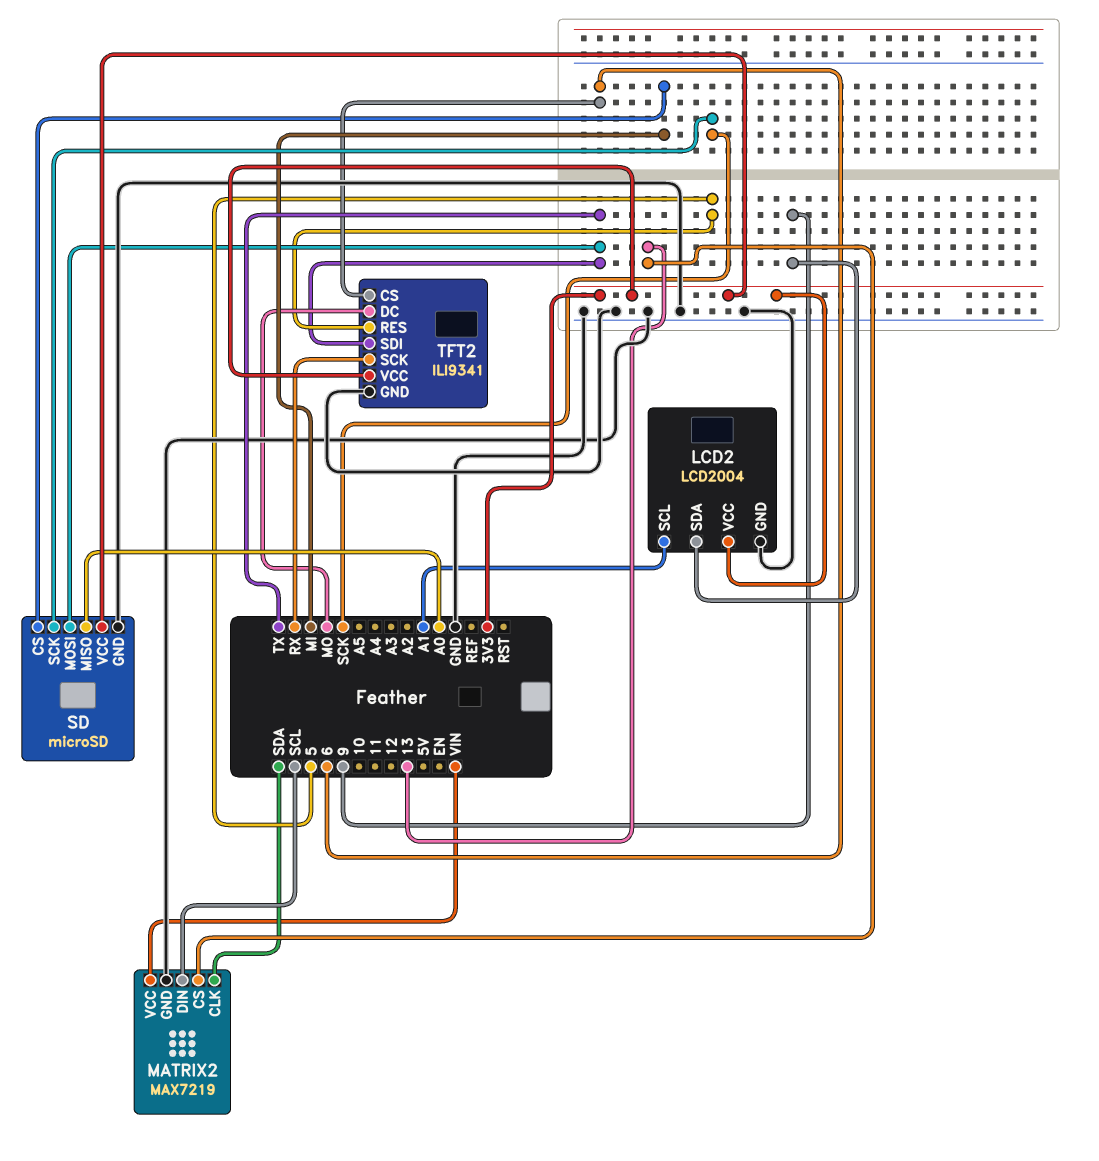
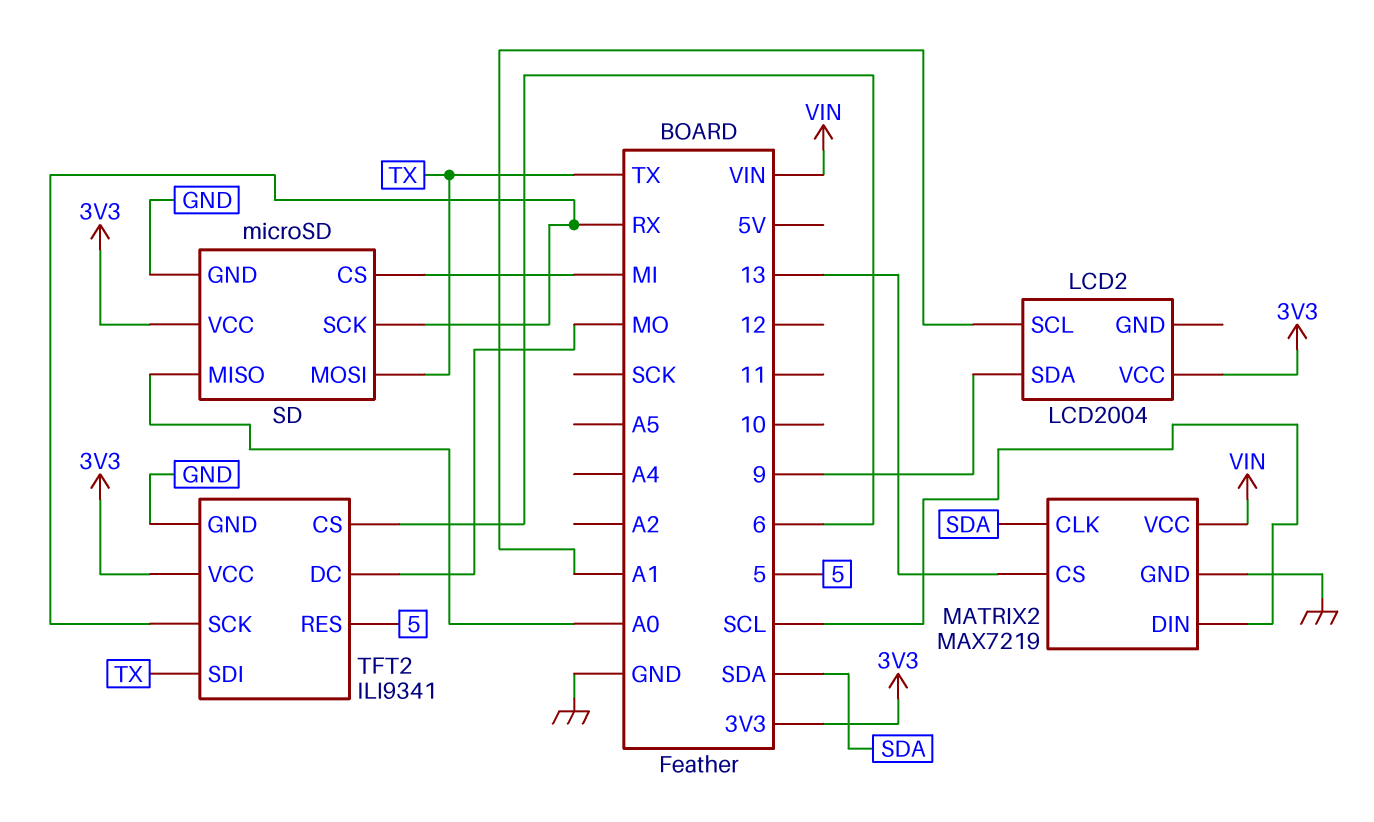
LCD2 pin GND: GND -> none
SD pin SCK: SCK -> RX

